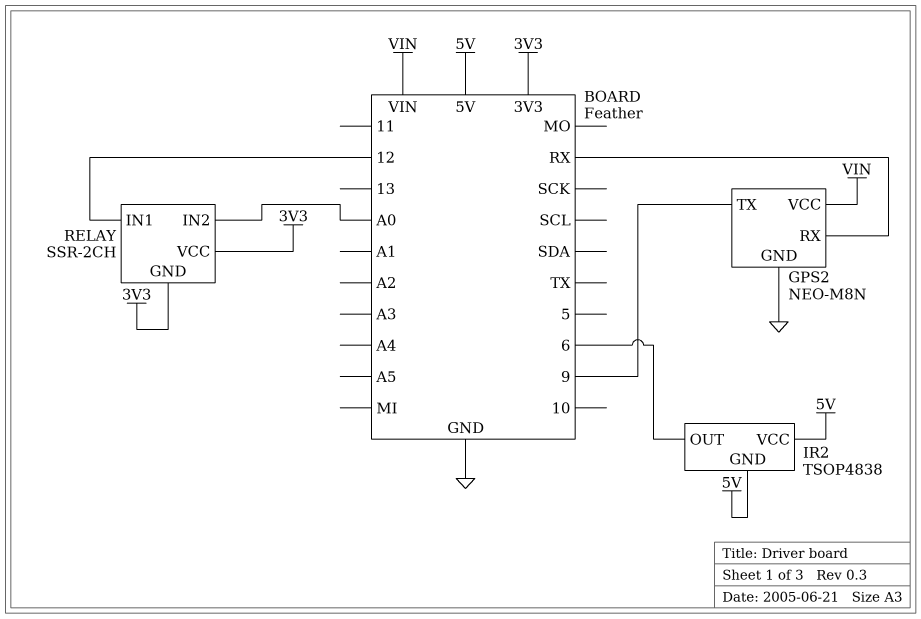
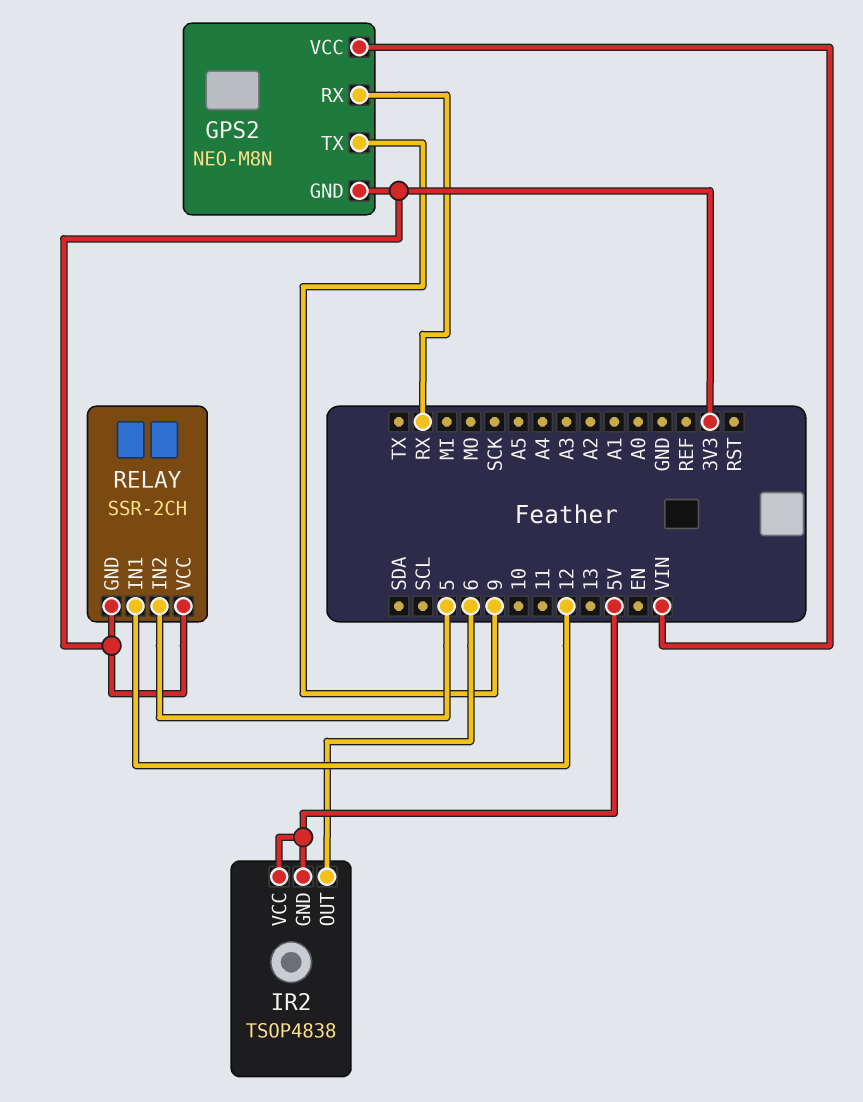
GPS2 pin GND: GND -> 3V3
RELAY pin IN2: A0 -> 5

